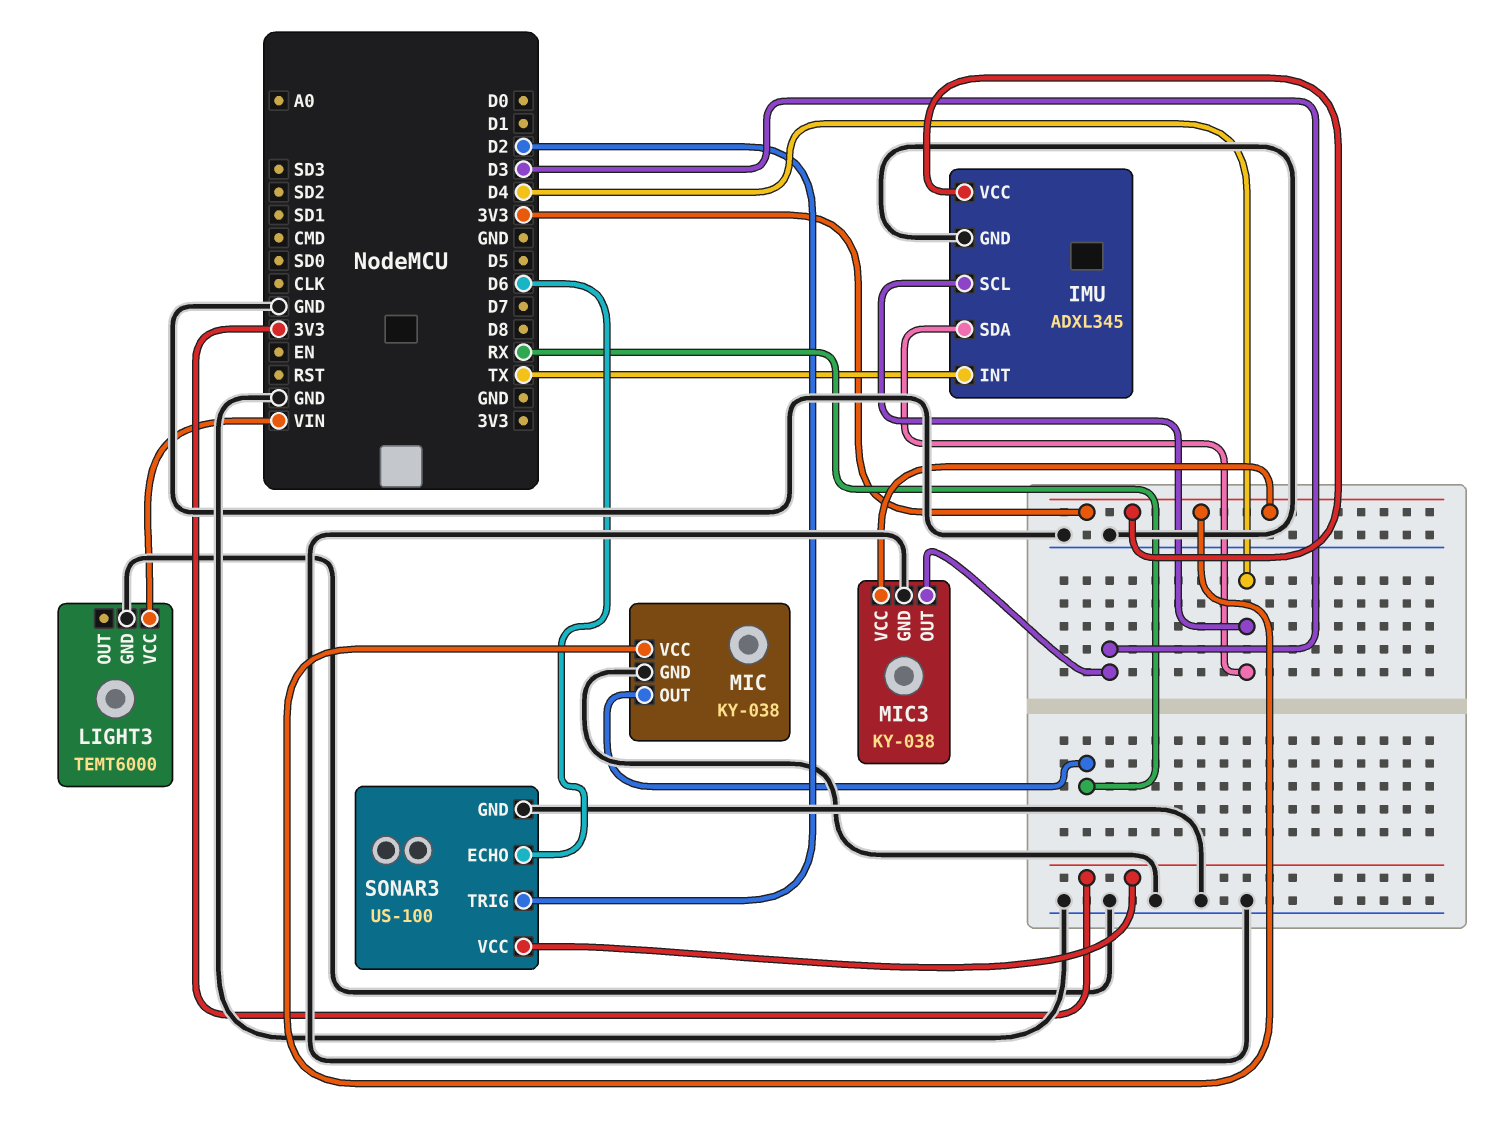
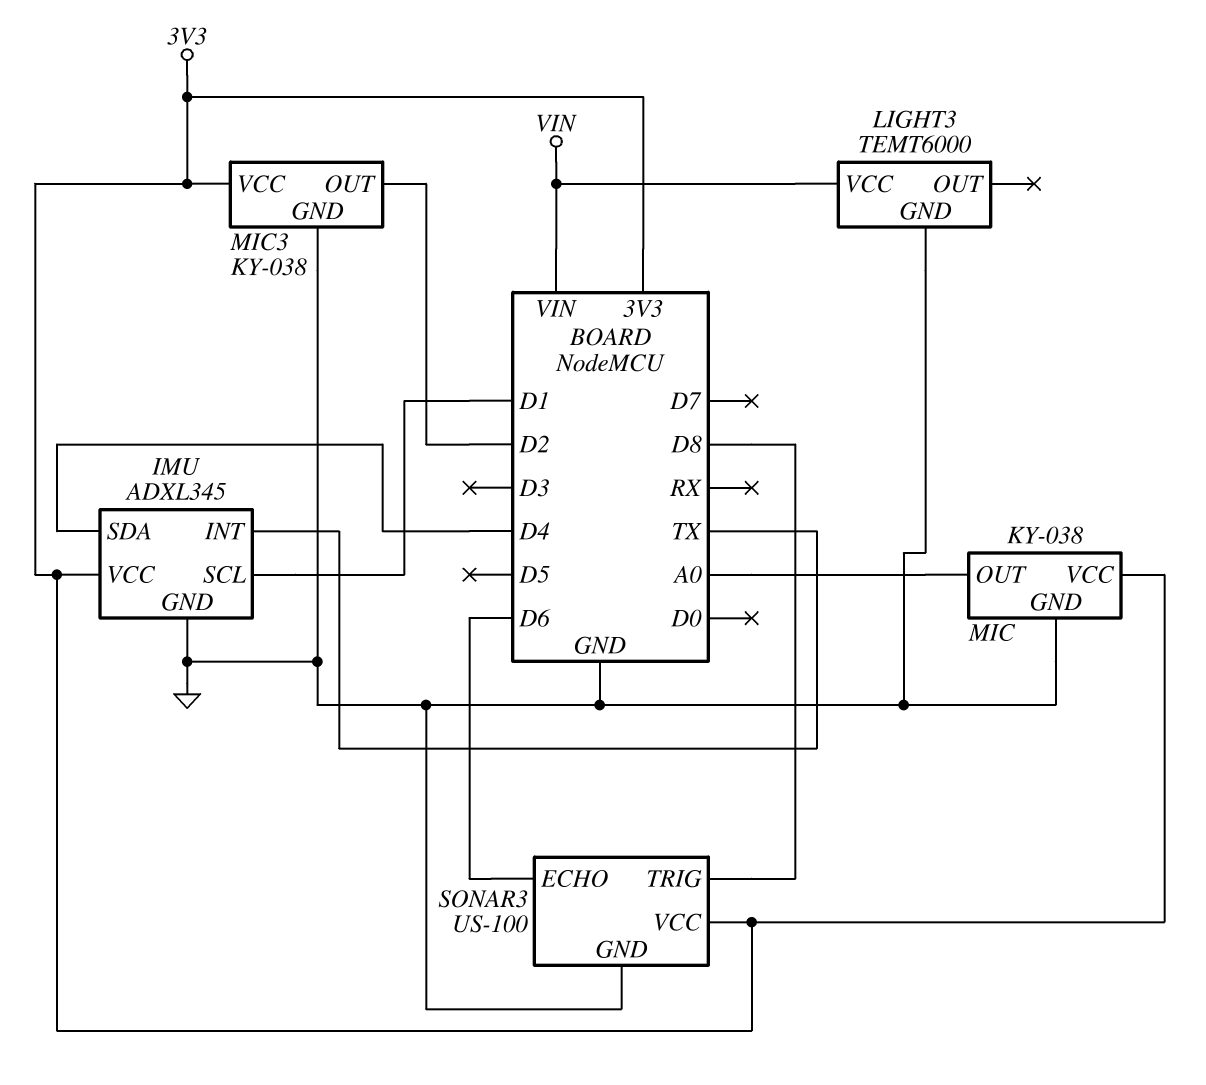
IMU pin SCL: D4 -> D1
MIC pin OUT: RX -> A0
MIC3 pin OUT: D3 -> D2
SONAR3 pin TRIG: D2 -> D8

